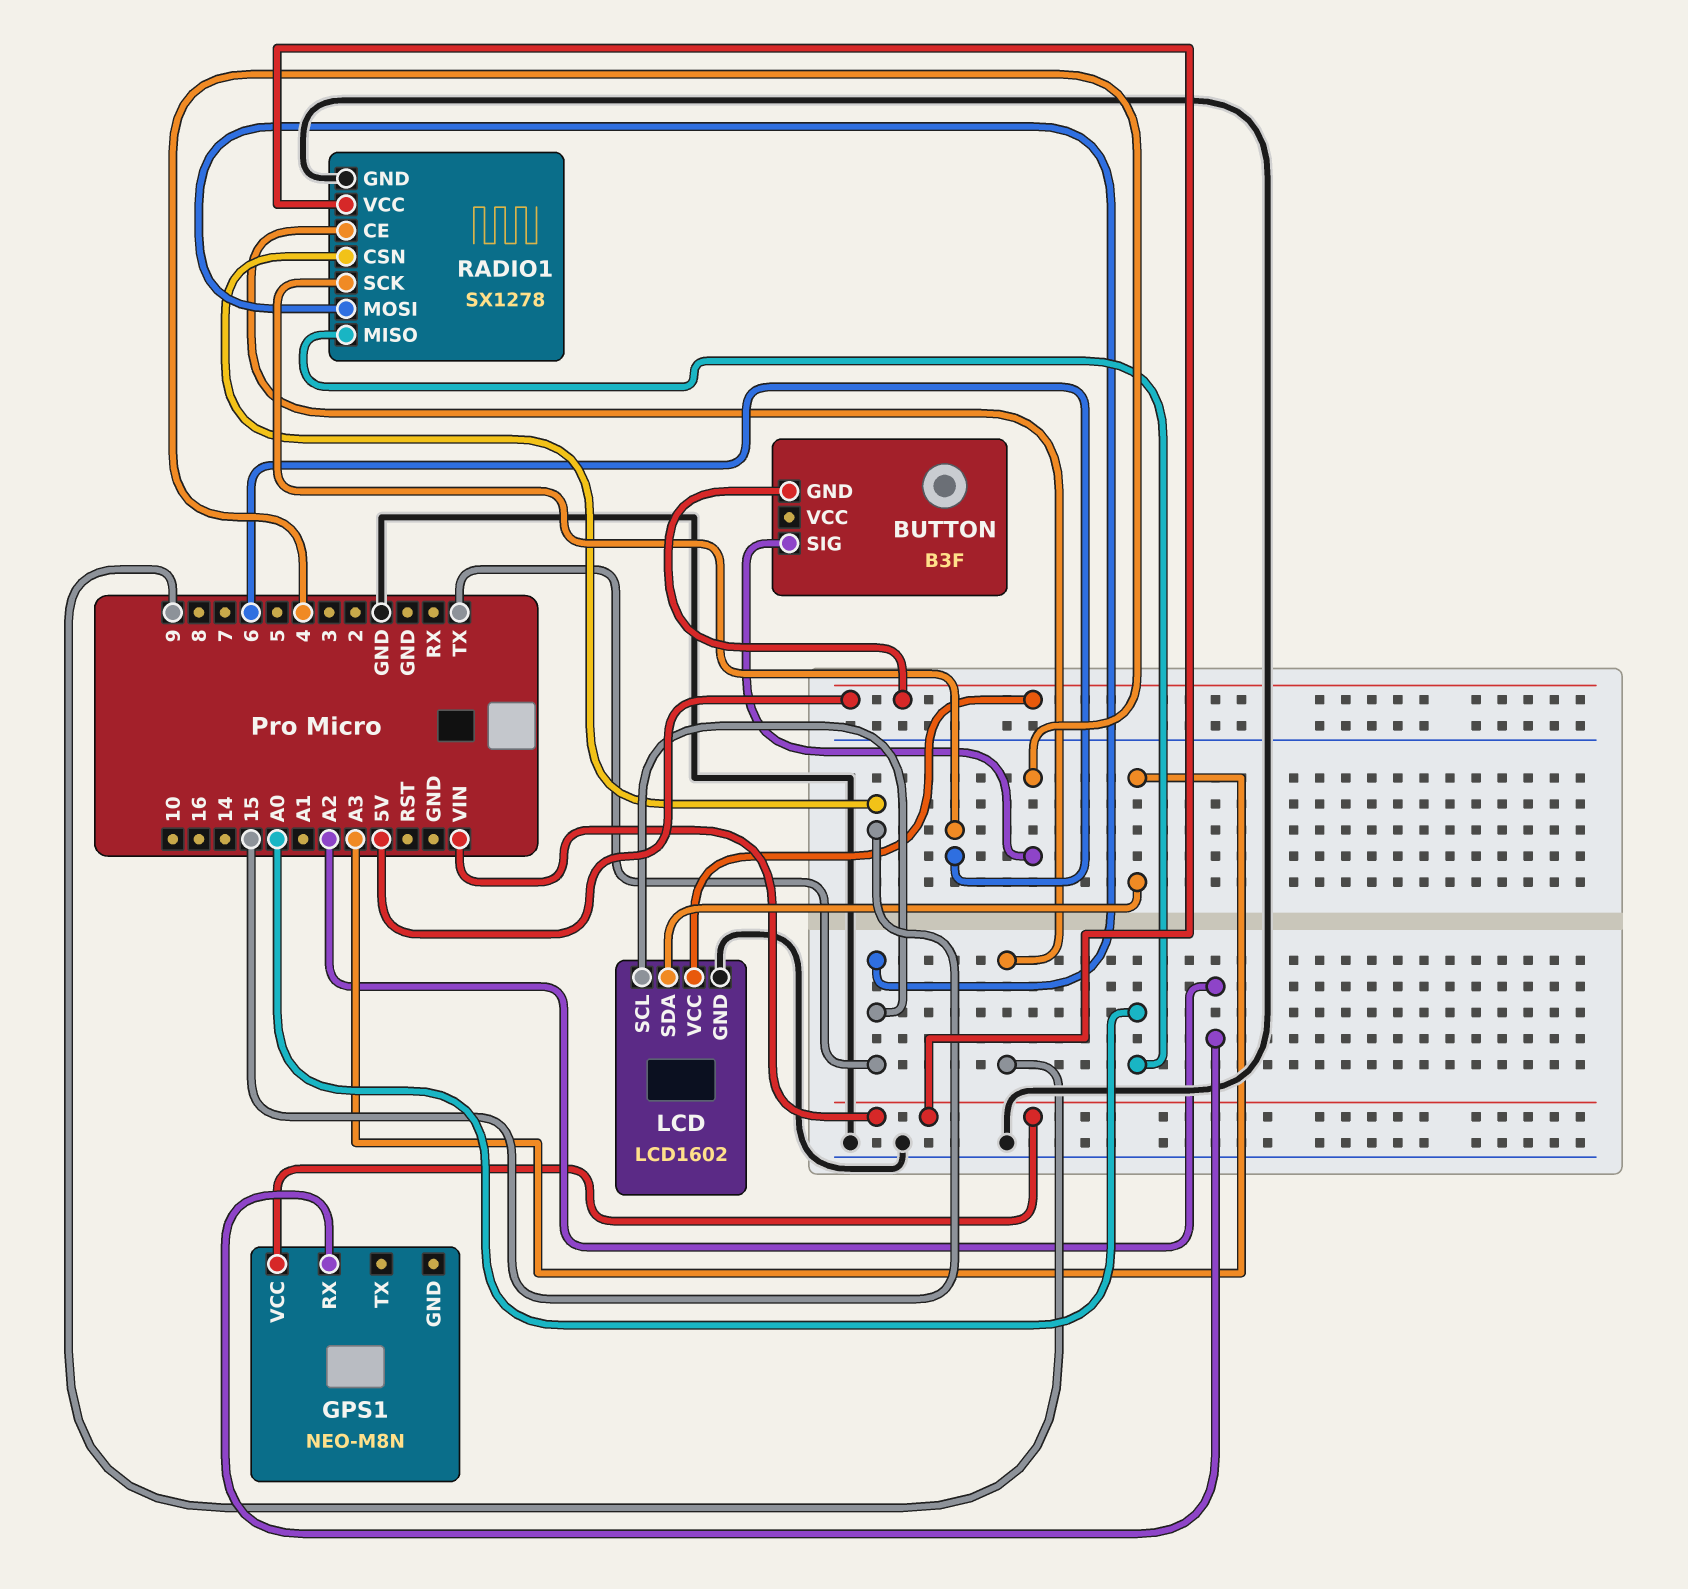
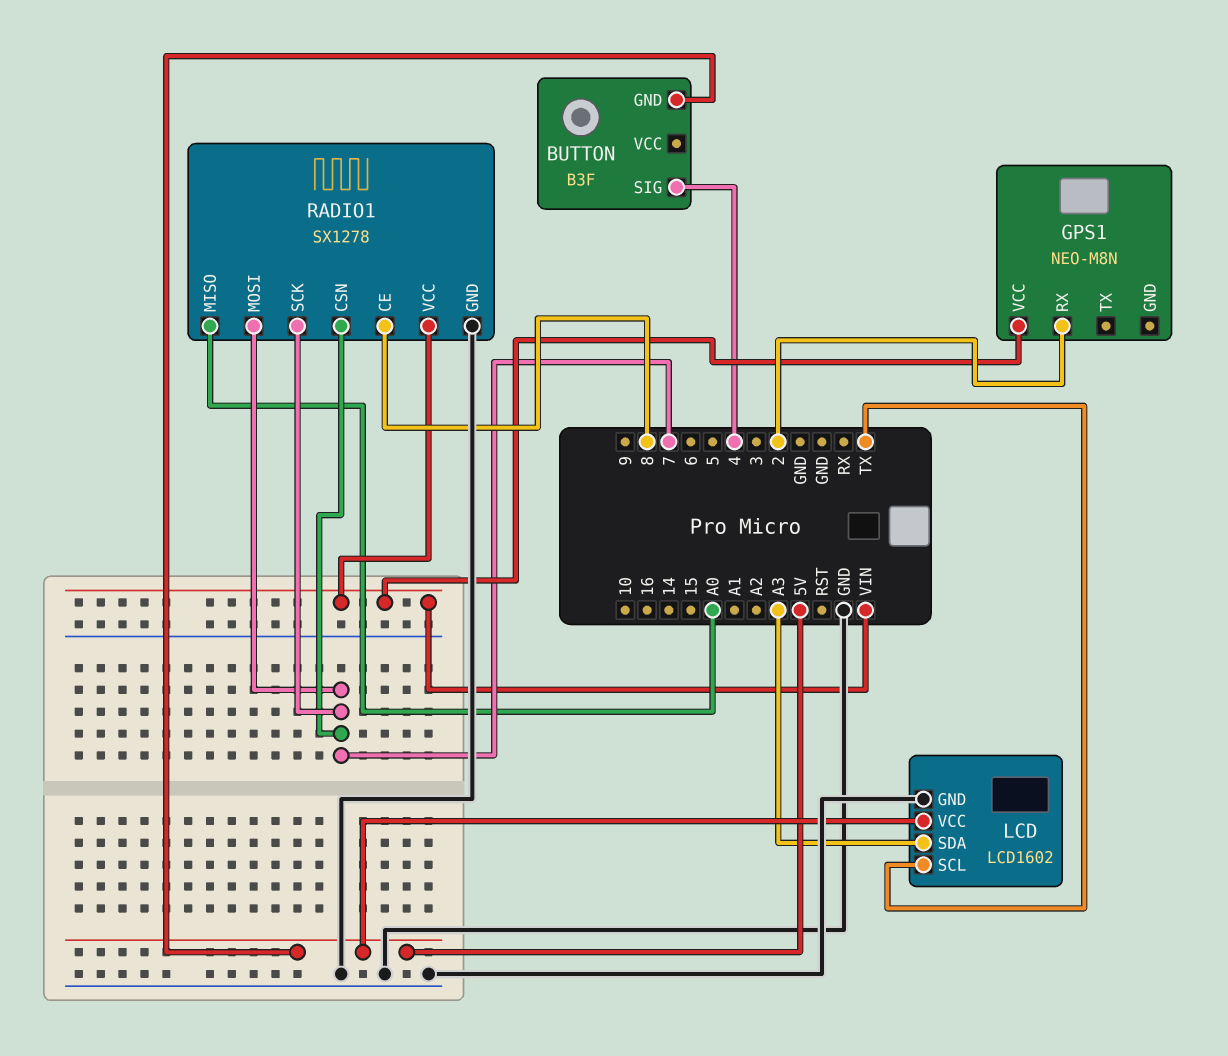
GPS1 pin RX: A2 -> 2
RADIO1 pin CE: 9 -> 8
RADIO1 pin CSN: 15 -> 7
RADIO1 pin MOSI: TX -> 7
RADIO1 pin SCK: 6 -> 7

